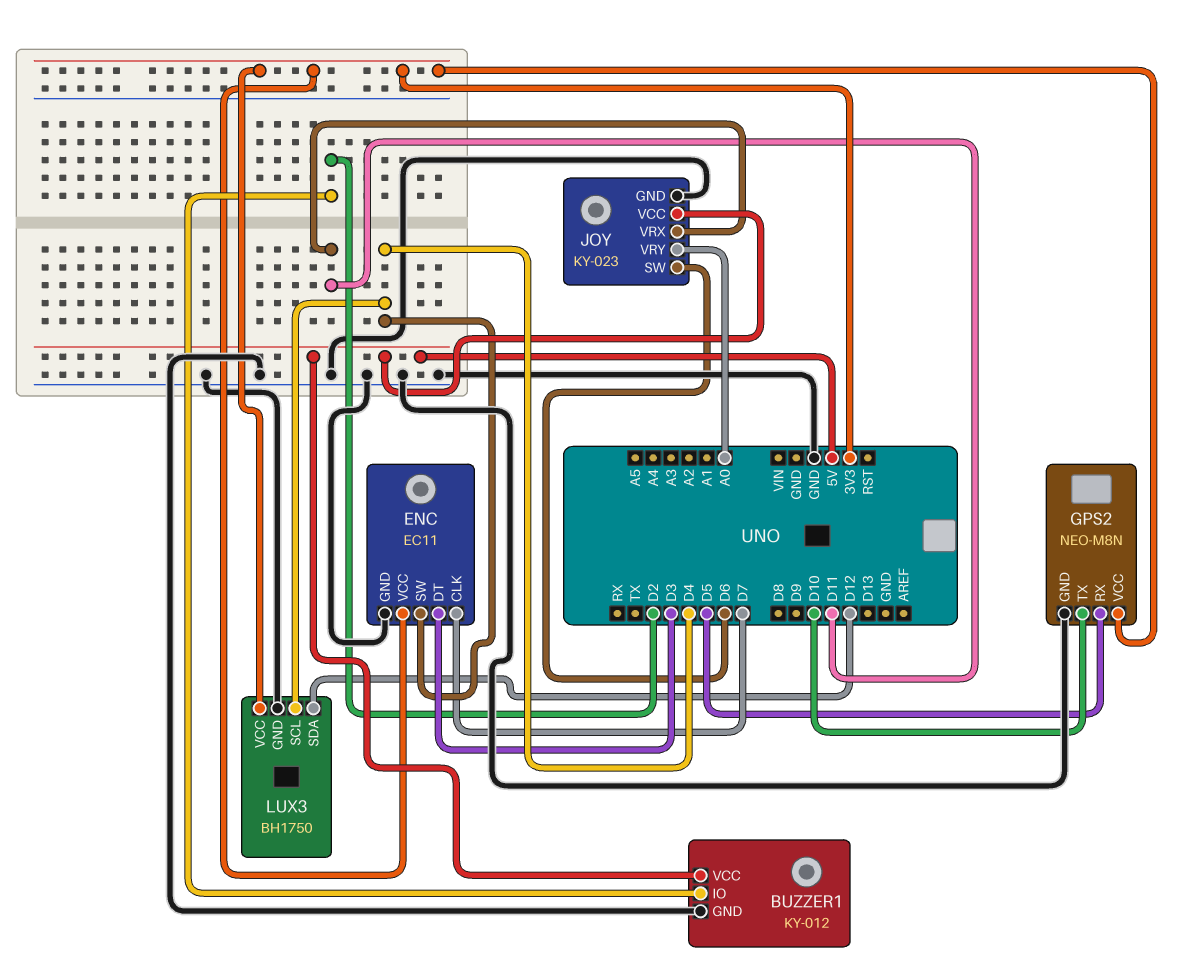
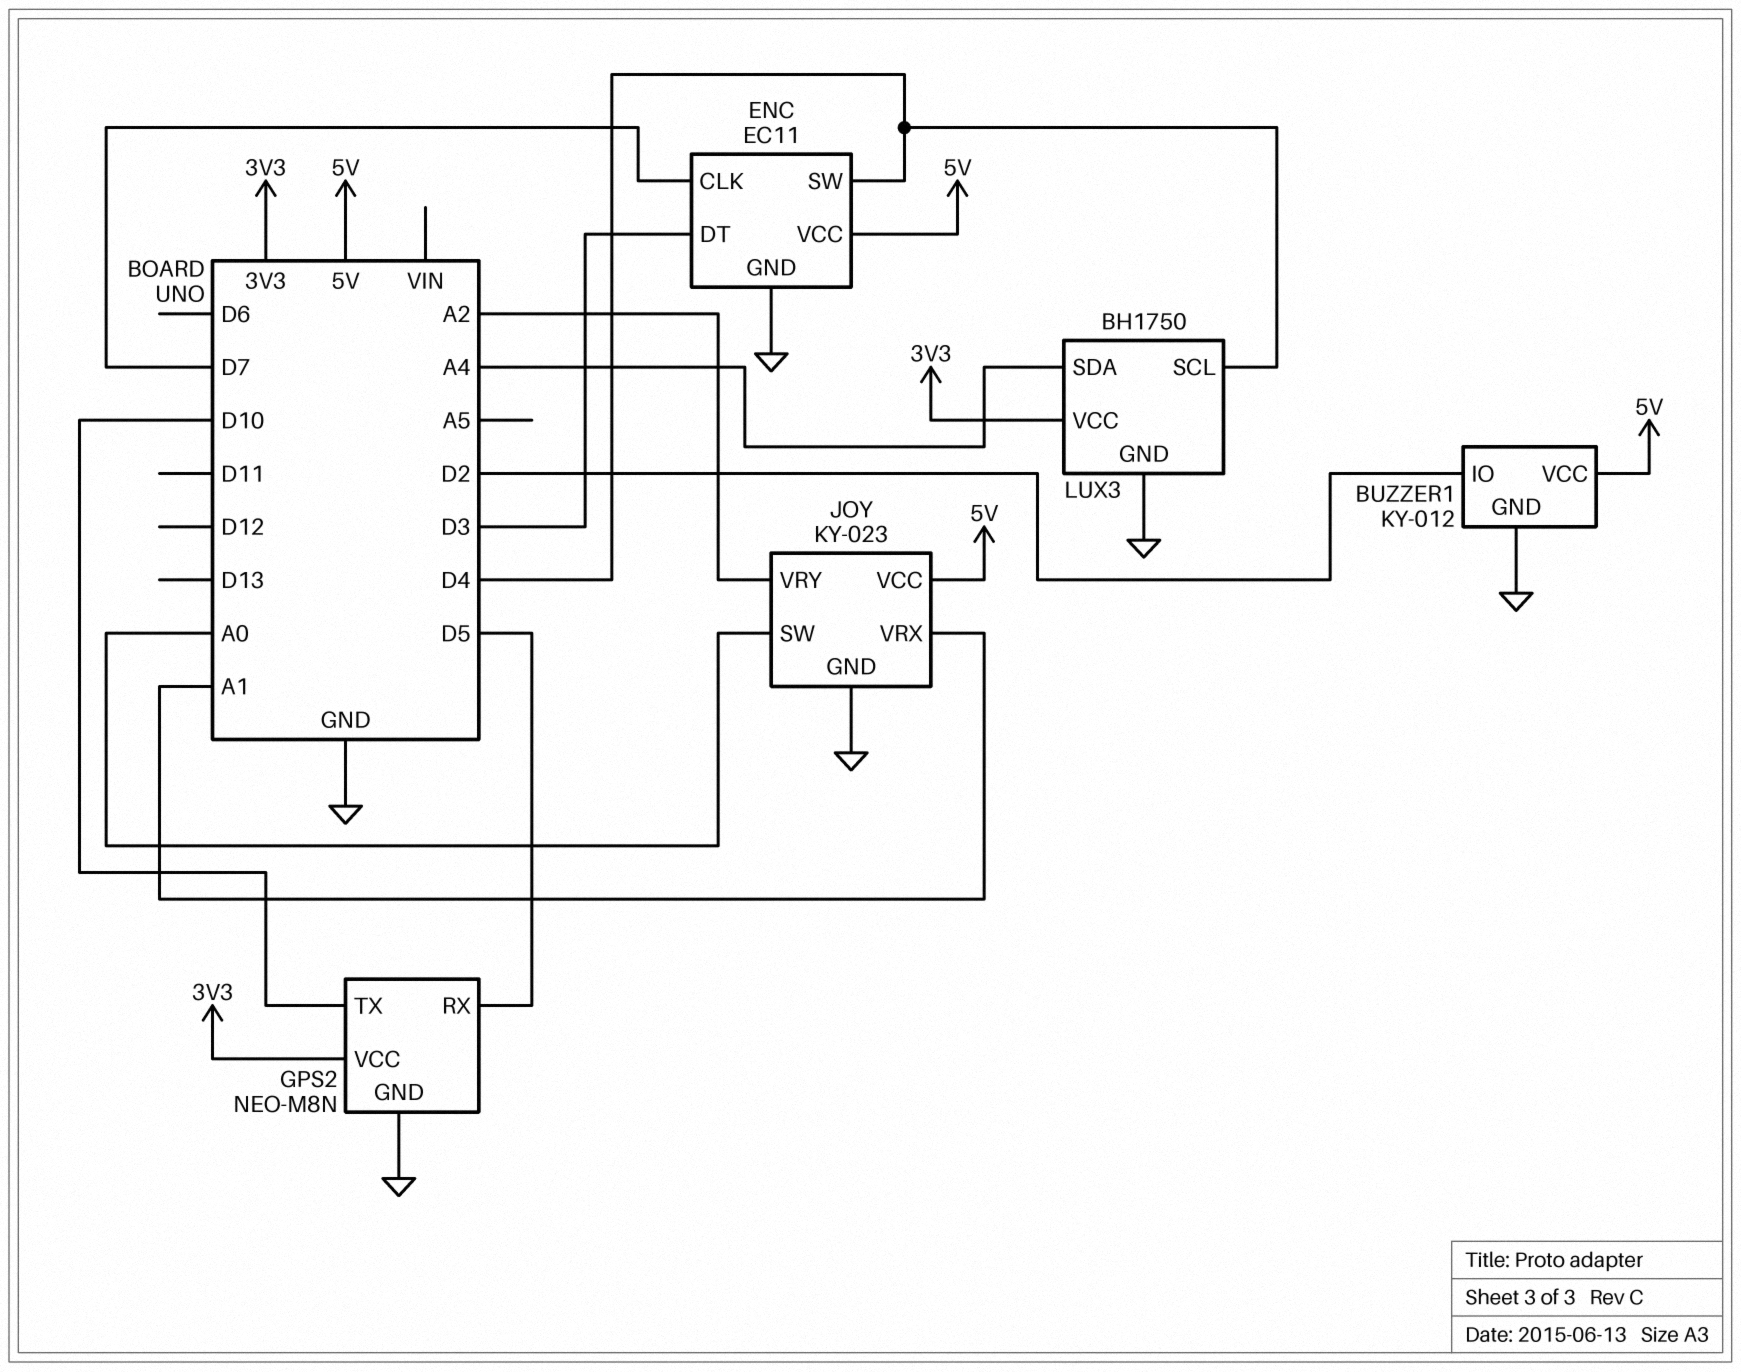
ENC pin VCC: 3V3 -> 5V
JOY pin SW: D6 -> A0
JOY pin VRX: D11 -> A1
JOY pin VRY: A0 -> A2
LUX3 pin SDA: D12 -> A4

